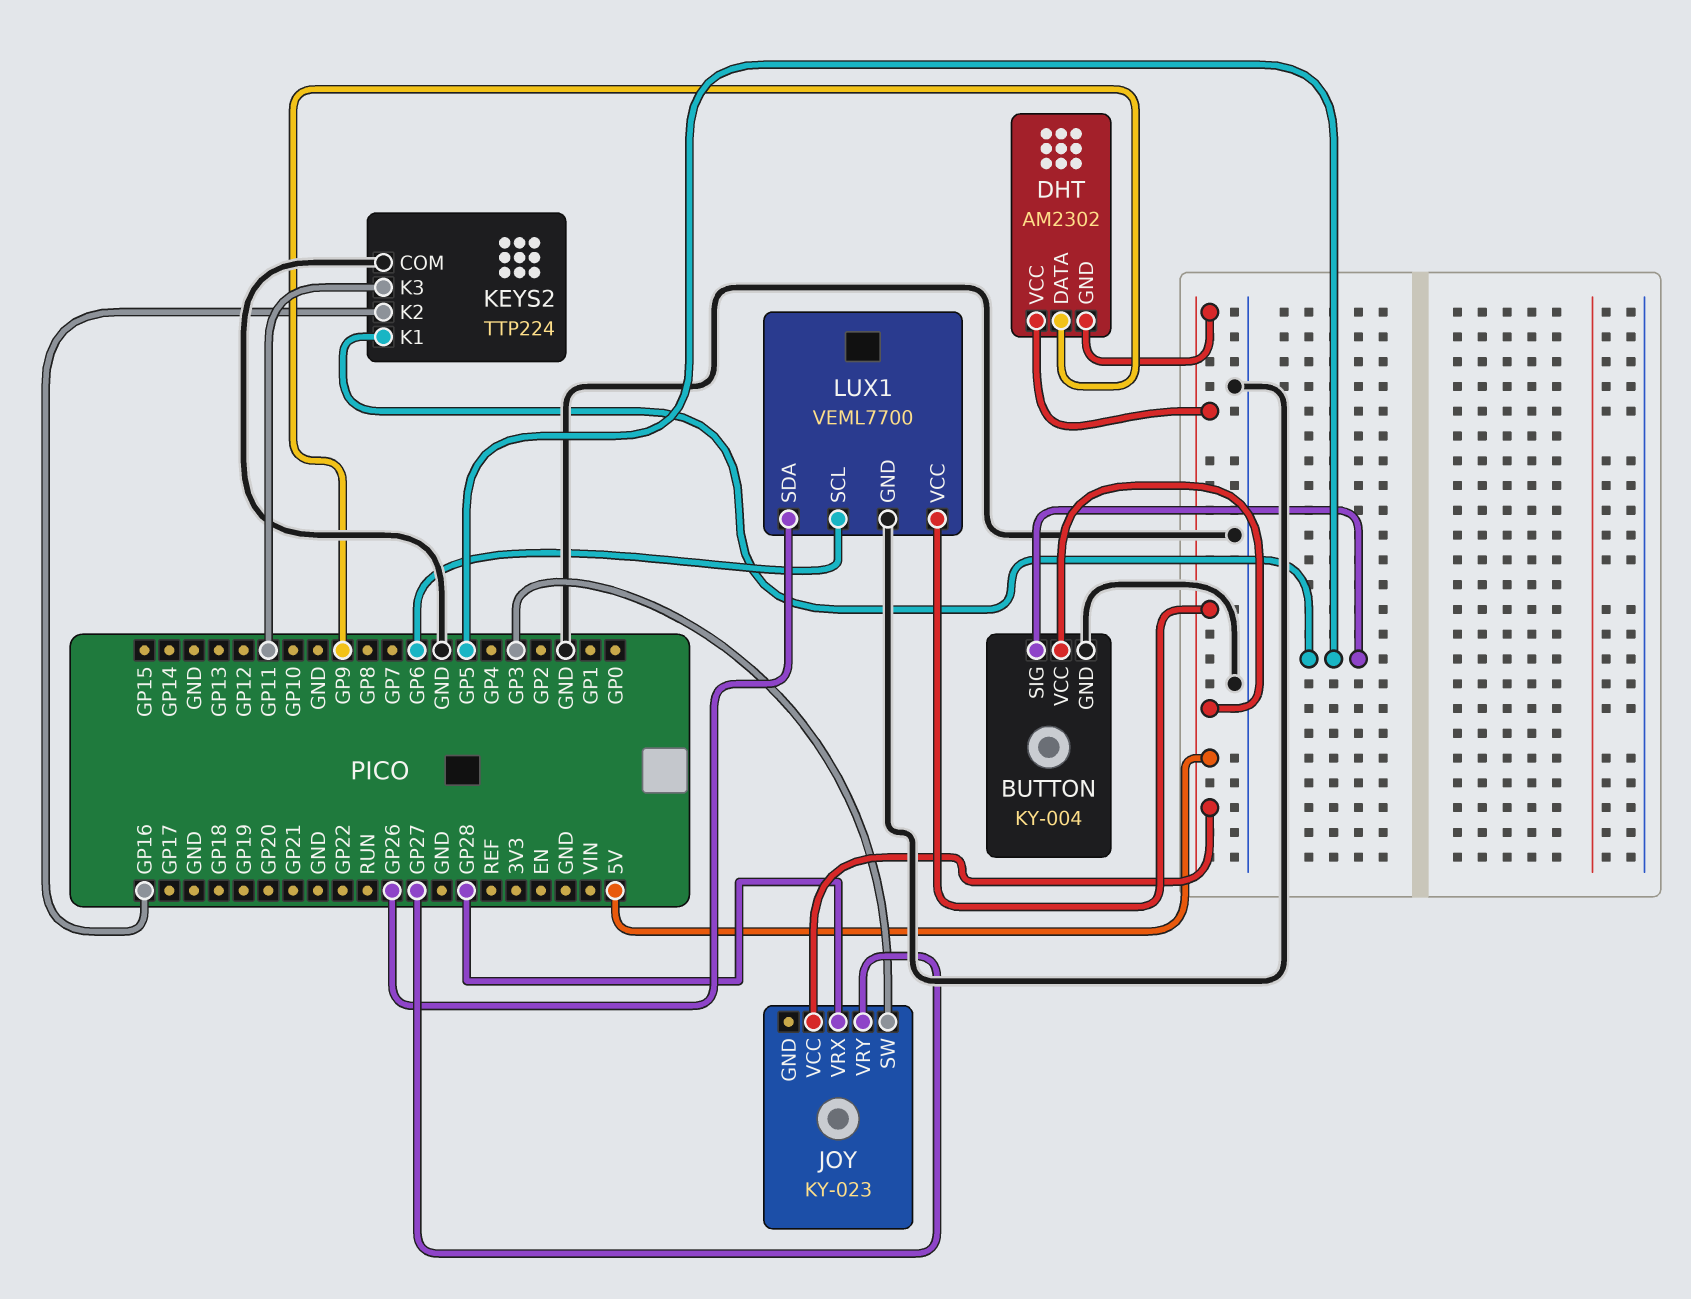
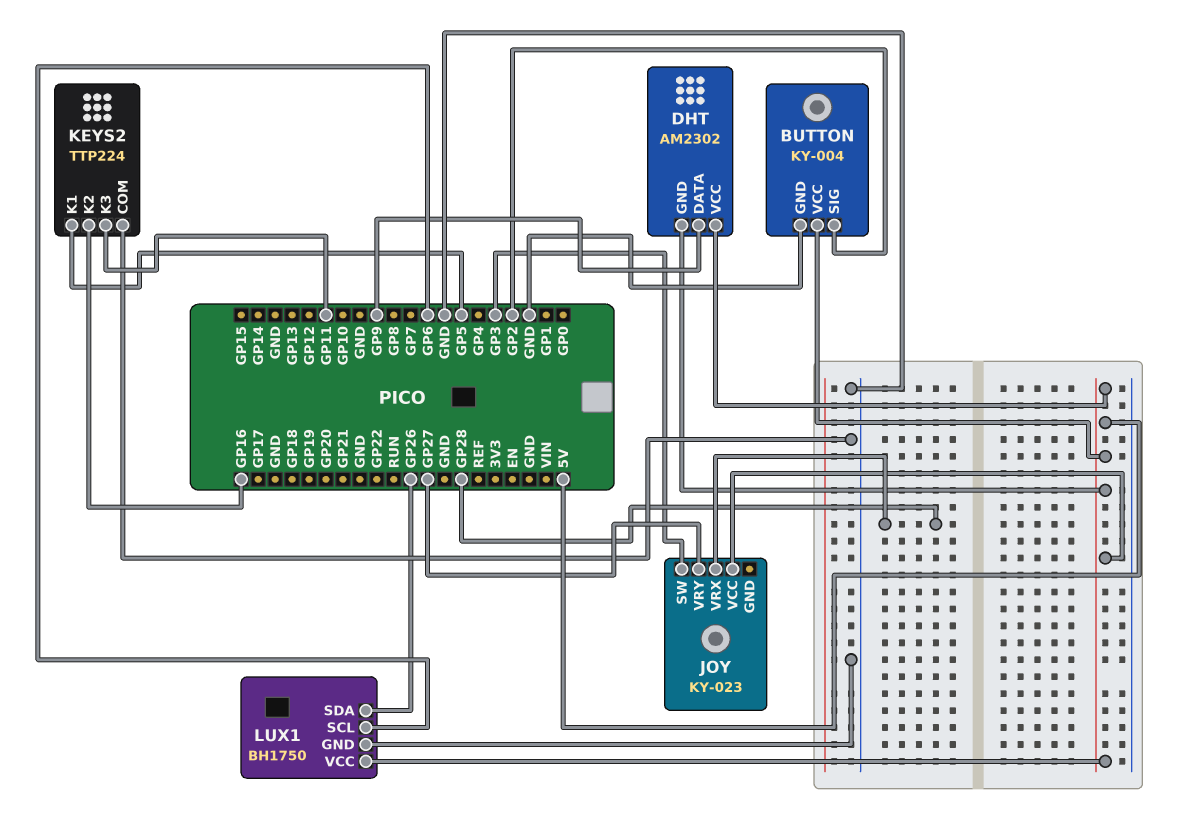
BUTTON pin SIG: GP5 -> GP2
LUX1: VEML7700 -> BH1750

